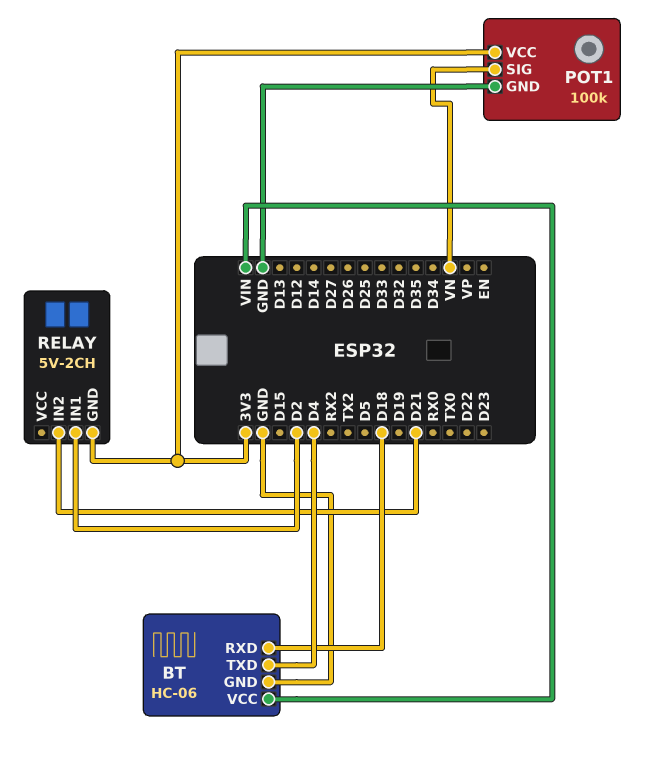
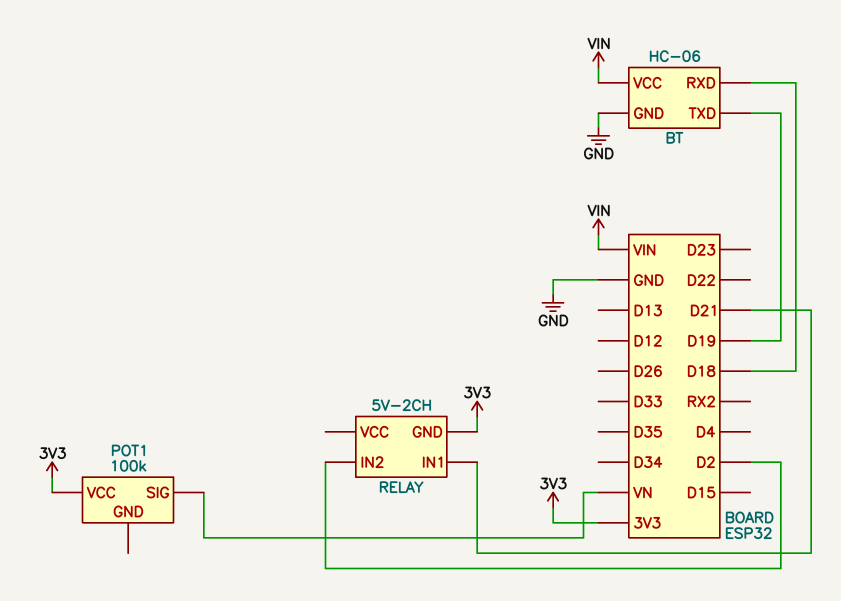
BT pin TXD: D4 -> D19
POT1 pin GND: GND -> none
RELAY pin IN1: D2 -> D21
RELAY pin IN2: D21 -> D2

